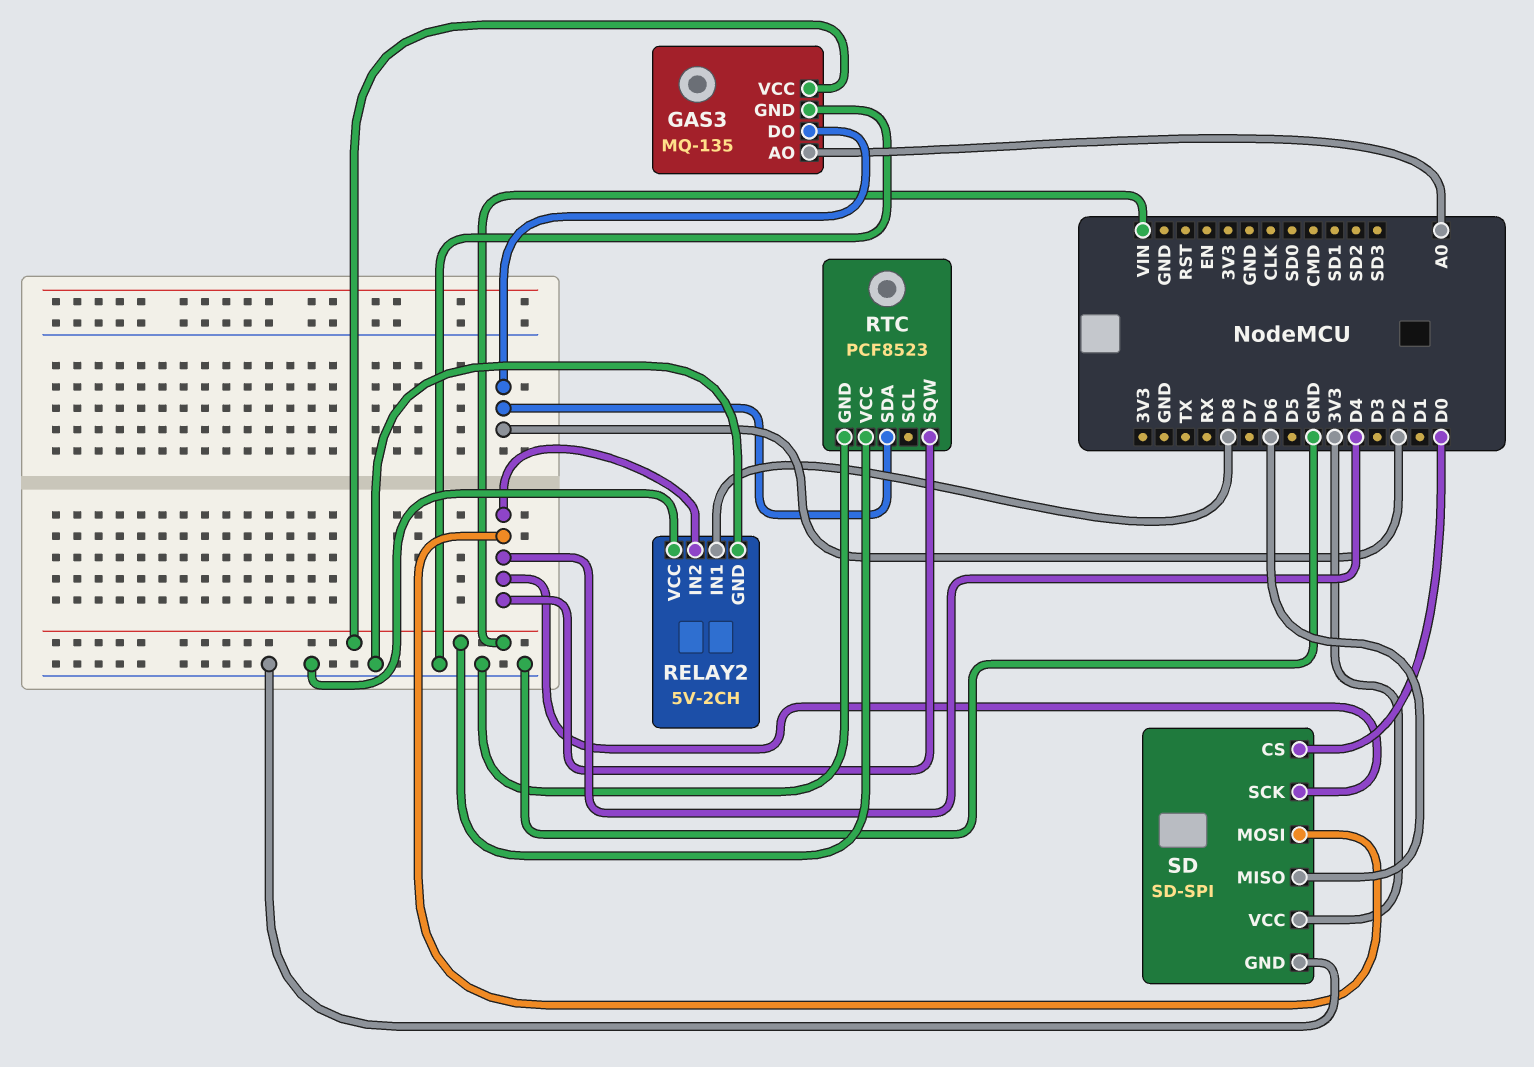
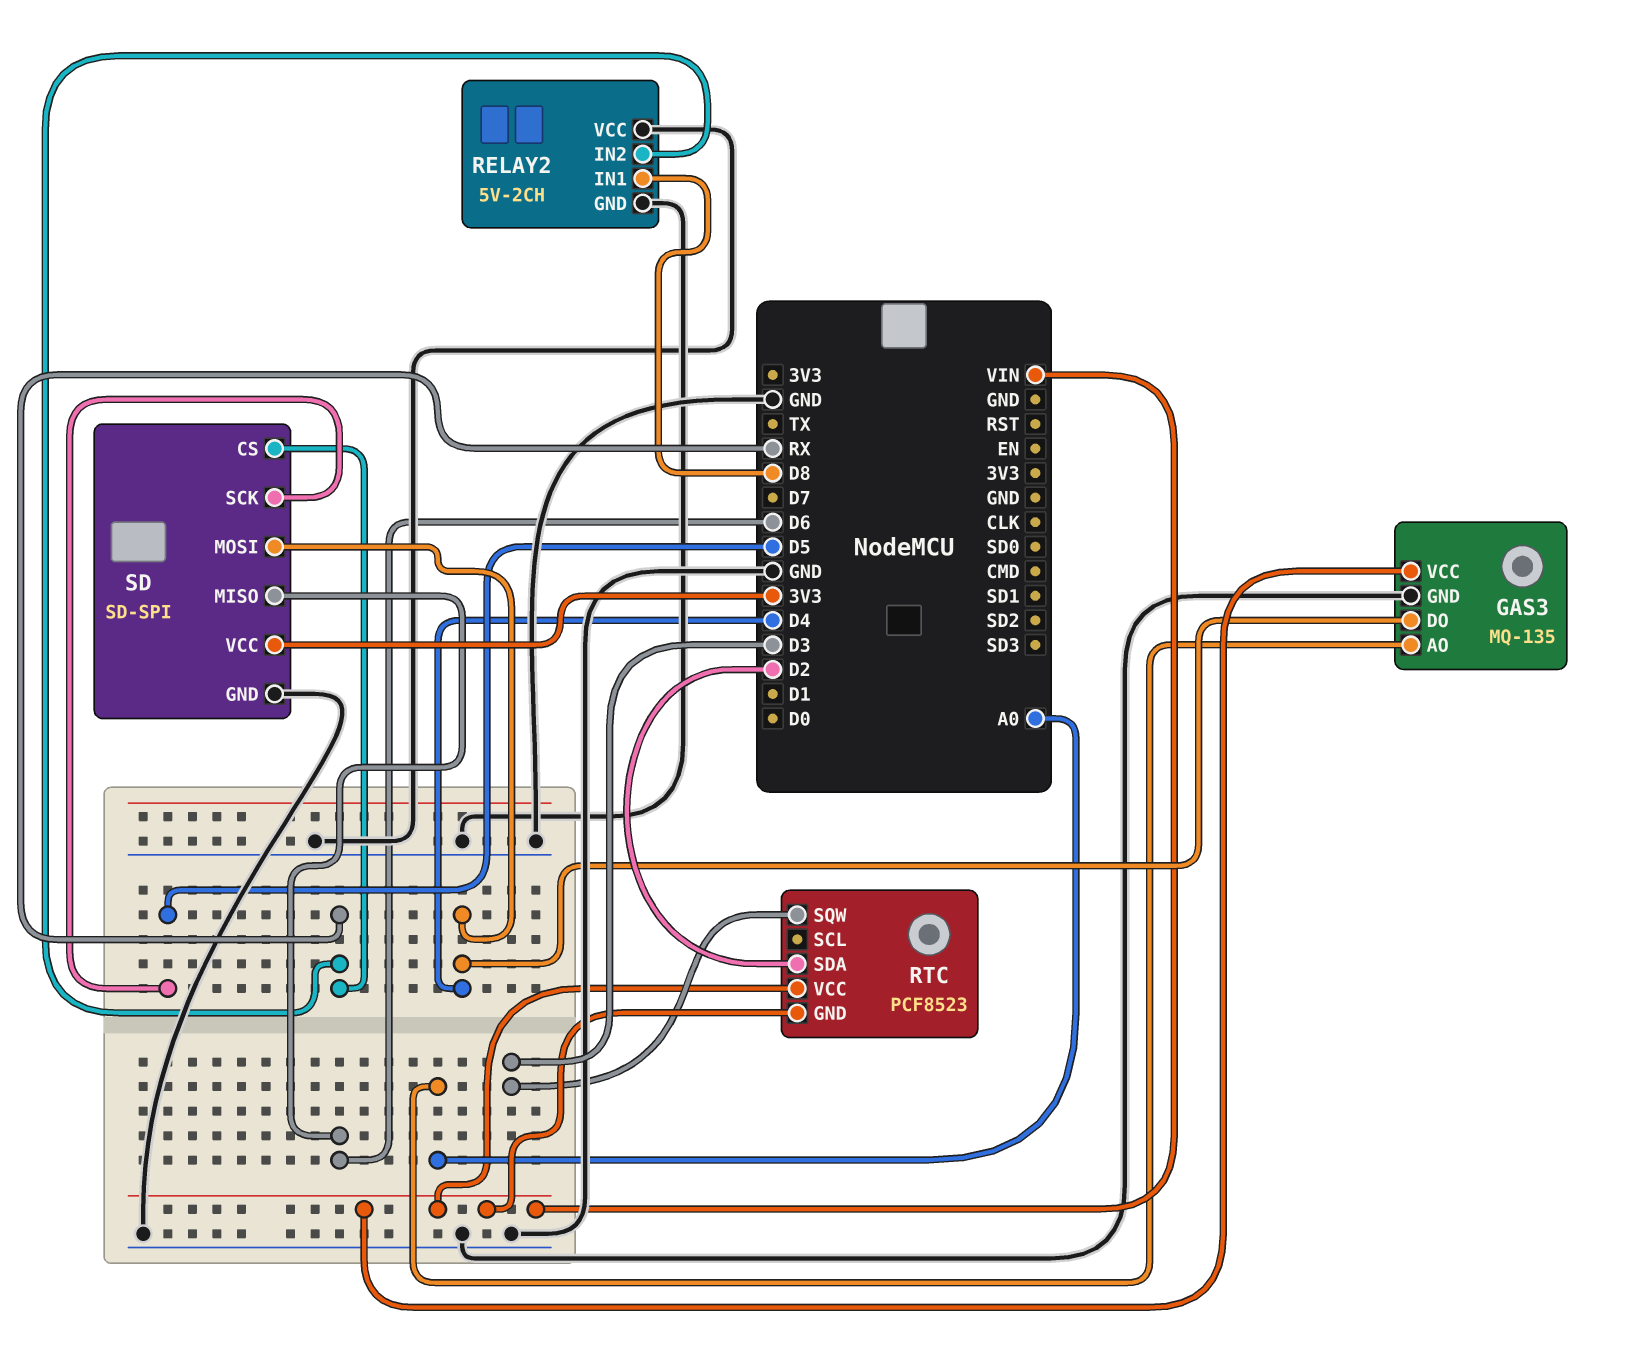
GAS3 pin DO: D2 -> D4
RELAY2 pin IN2: D4 -> RX
RTC pin GND: GND -> VIN
RTC pin SQW: D4 -> D3
SD pin CS: D0 -> RX
SD pin SCK: D4 -> D5

